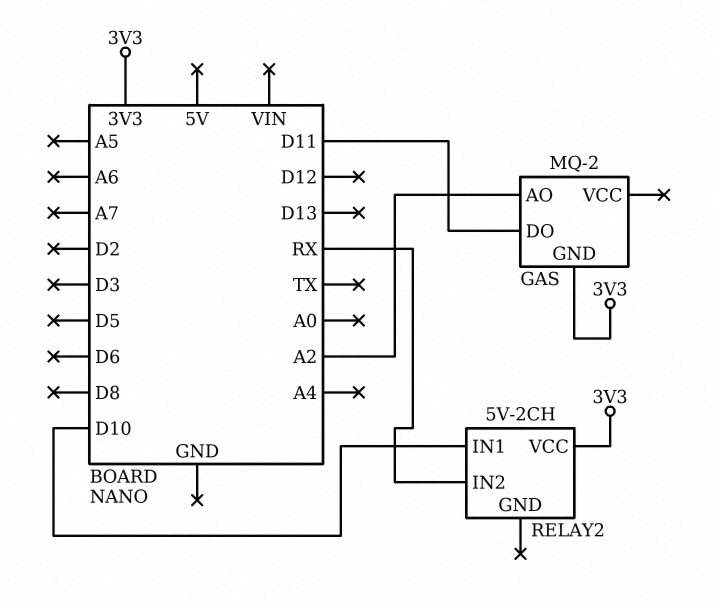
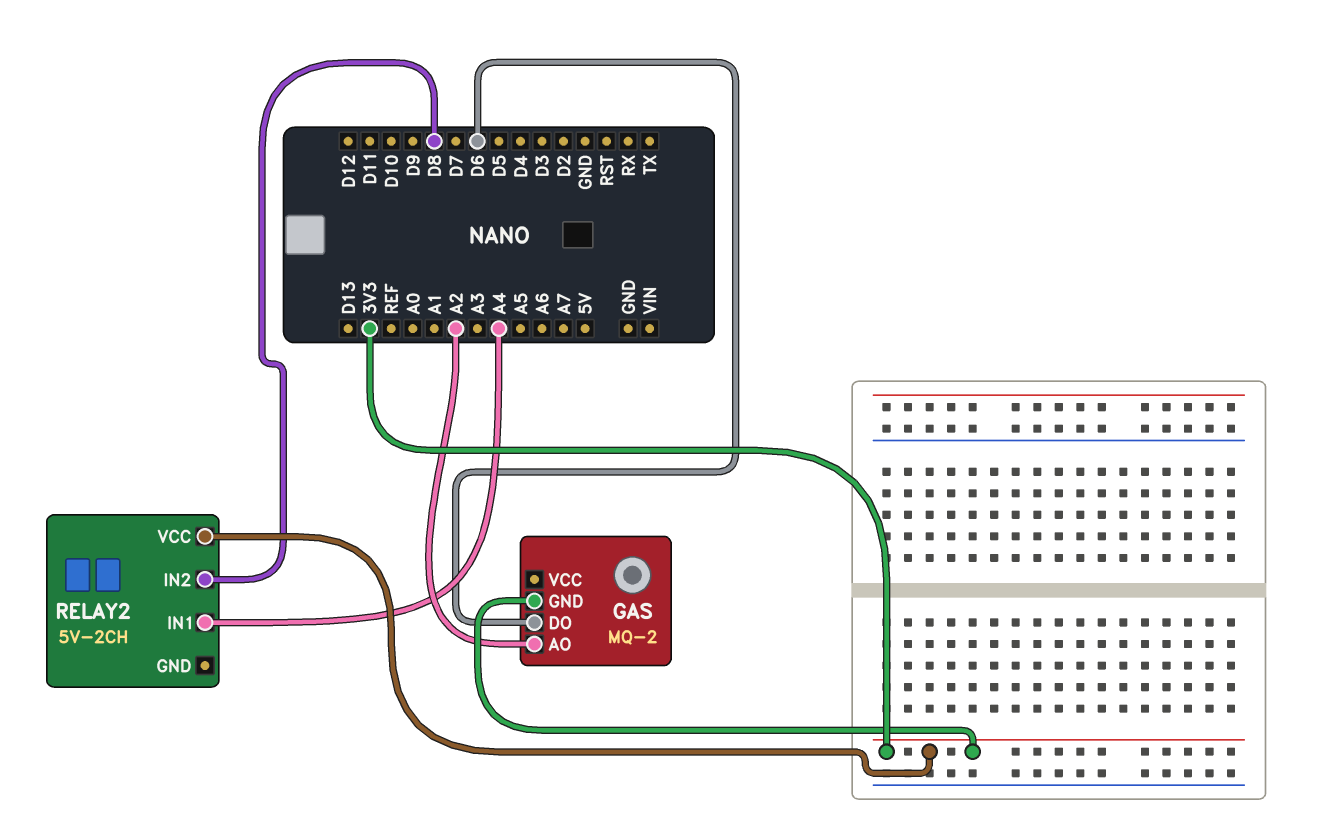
GAS pin DO: D11 -> D6
RELAY2 pin IN1: D10 -> A4
RELAY2 pin IN2: RX -> D8

